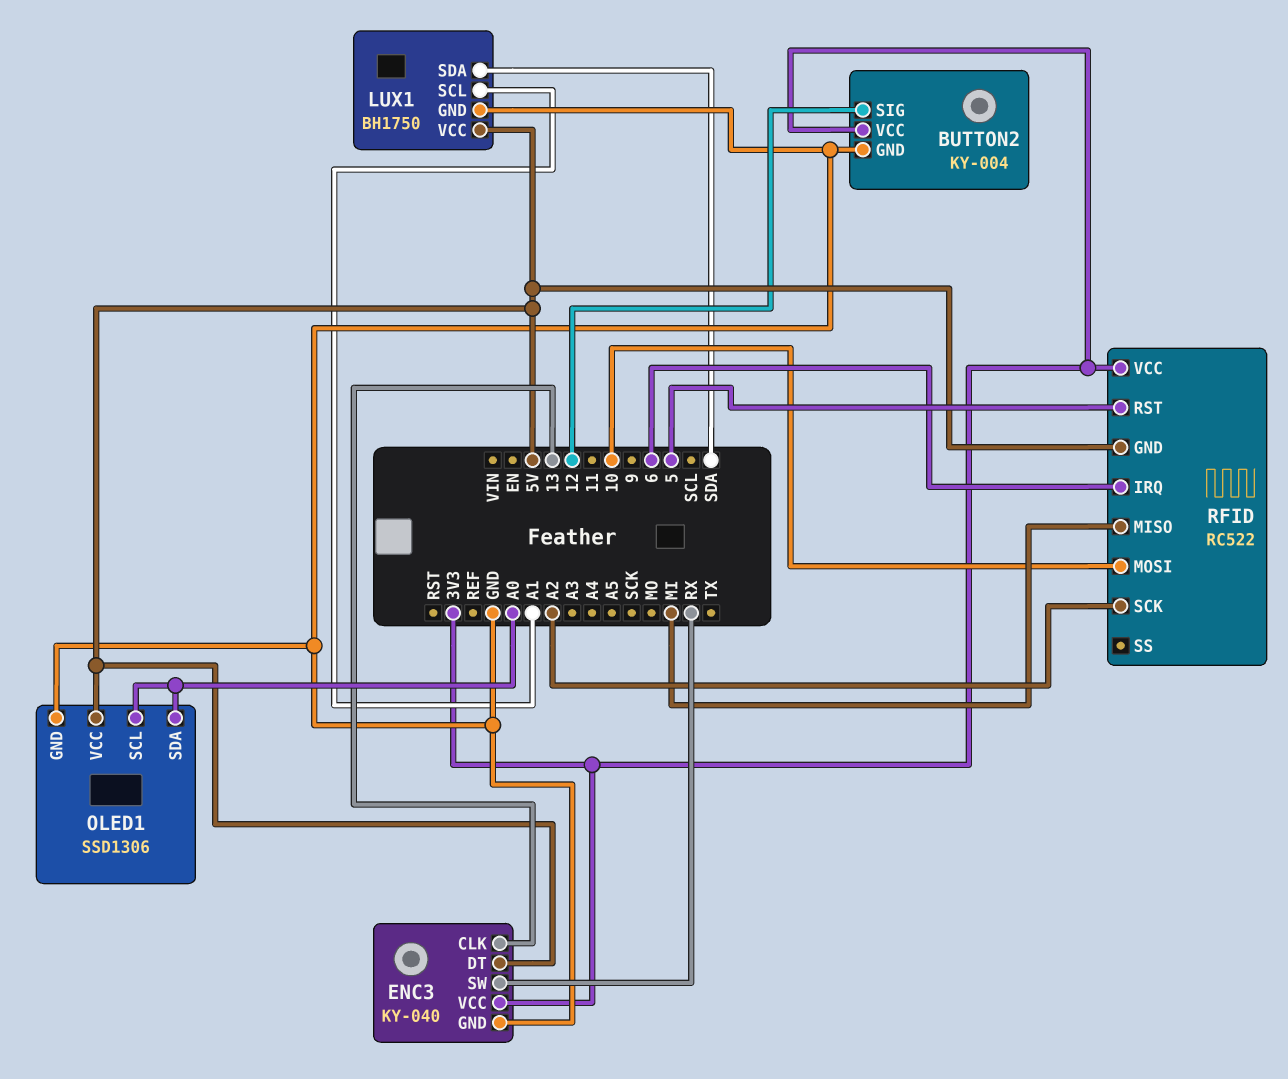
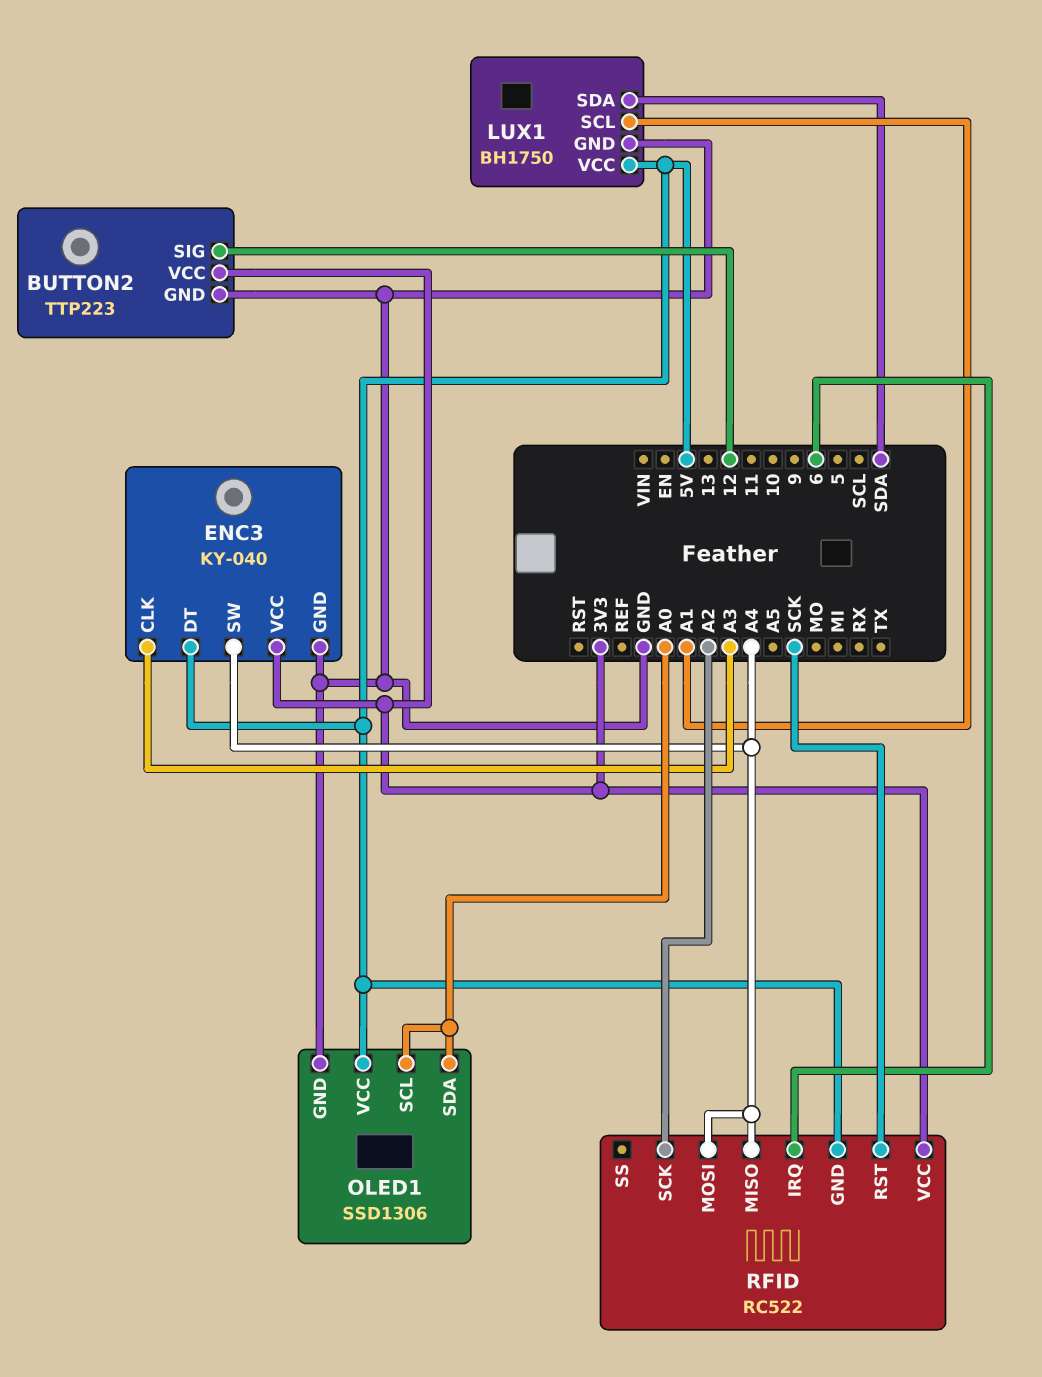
BUTTON2: KY-004 -> TTP223
ENC3 pin CLK: 13 -> A3
ENC3 pin SW: RX -> A4
RFID pin MISO: MI -> A4
RFID pin MOSI: 10 -> A4
RFID pin RST: 5 -> SCK

